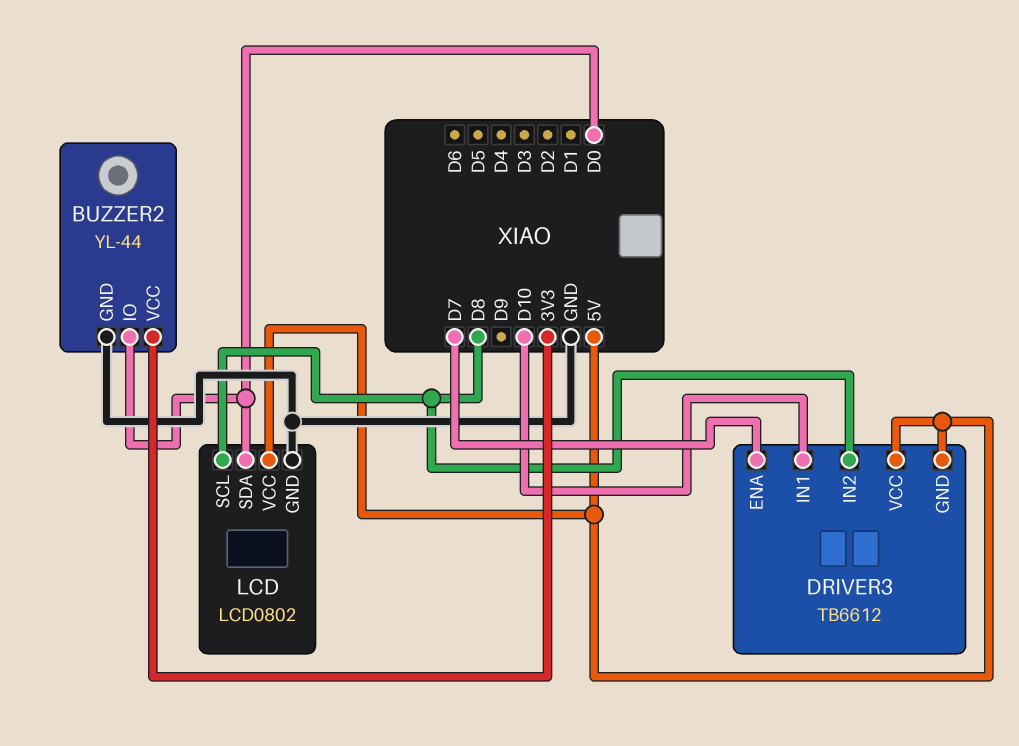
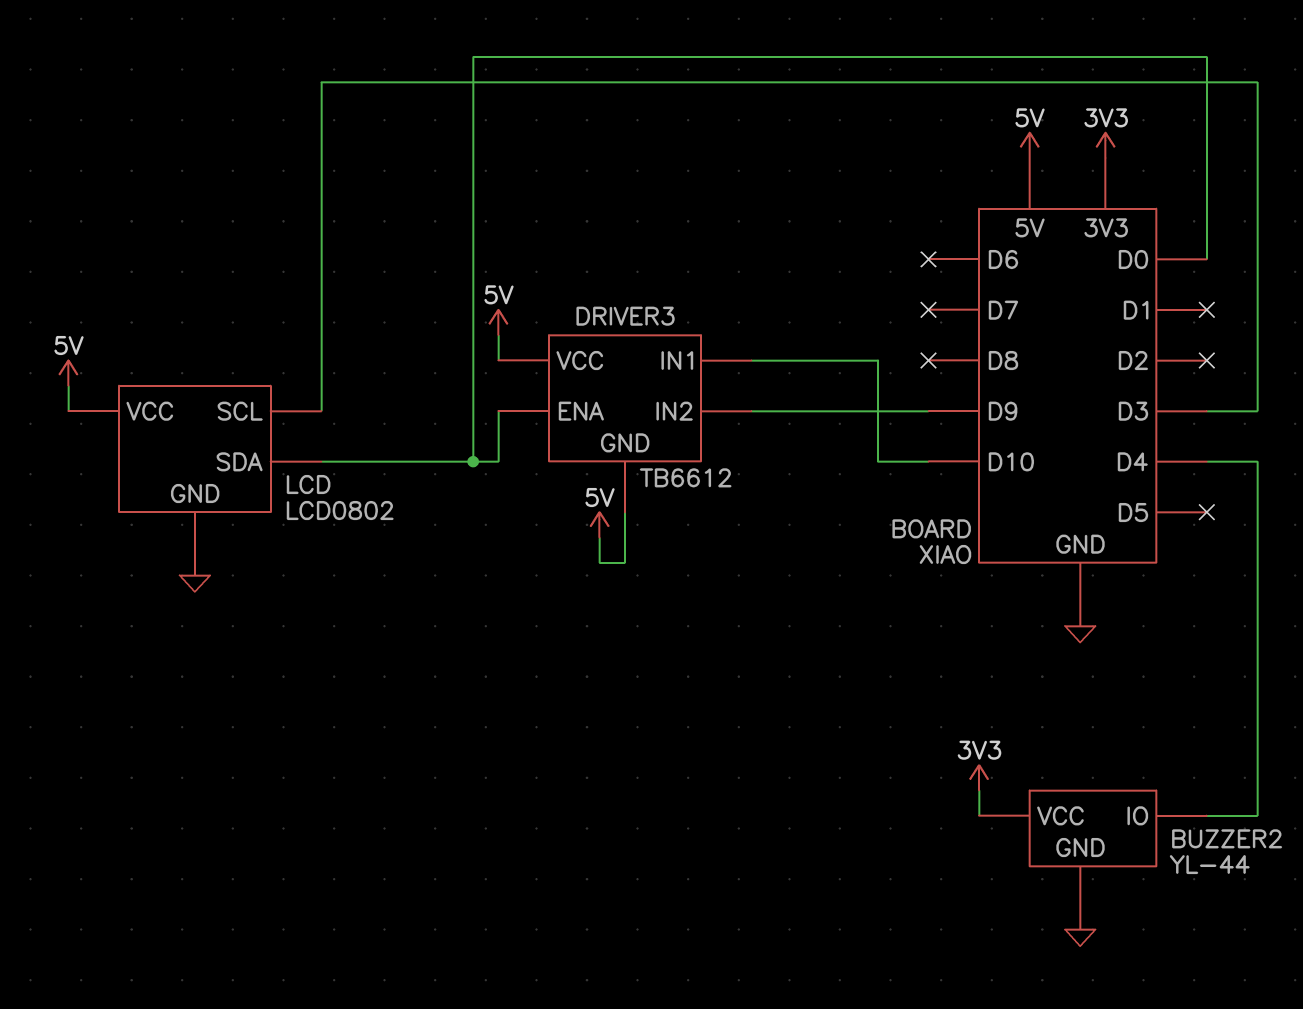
BUZZER2 pin IO: D0 -> D4
DRIVER3 pin ENA: D7 -> D0
DRIVER3 pin IN2: D8 -> D9
LCD pin SCL: D8 -> D3

